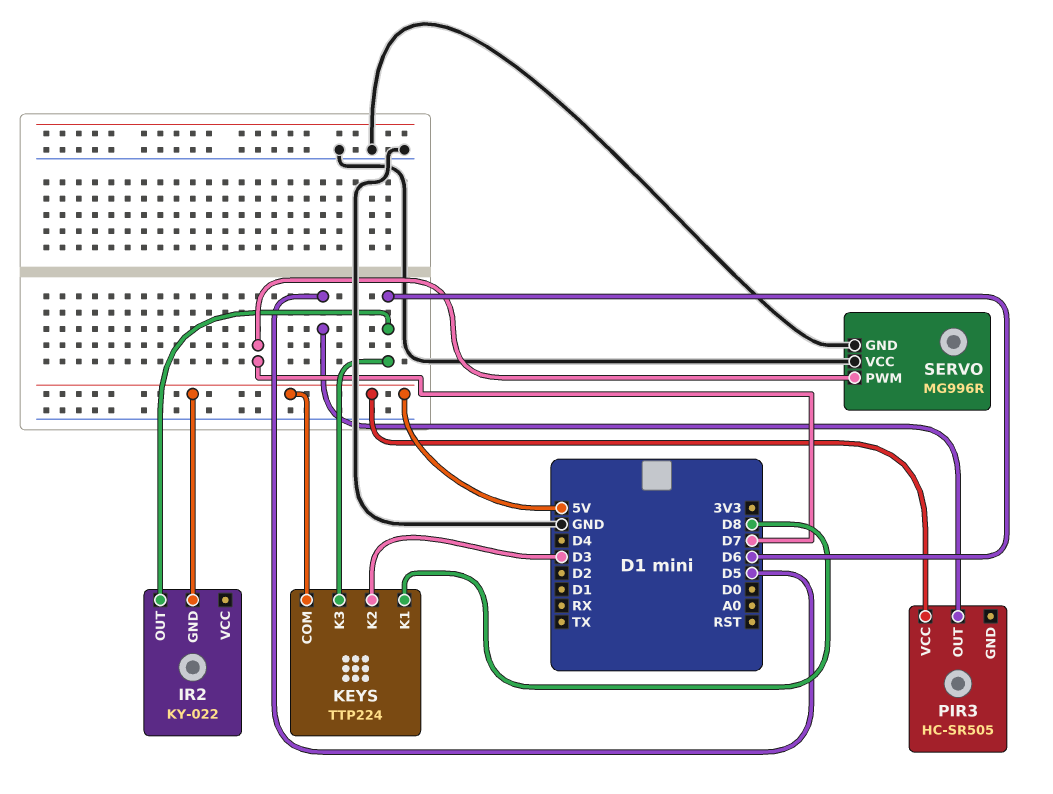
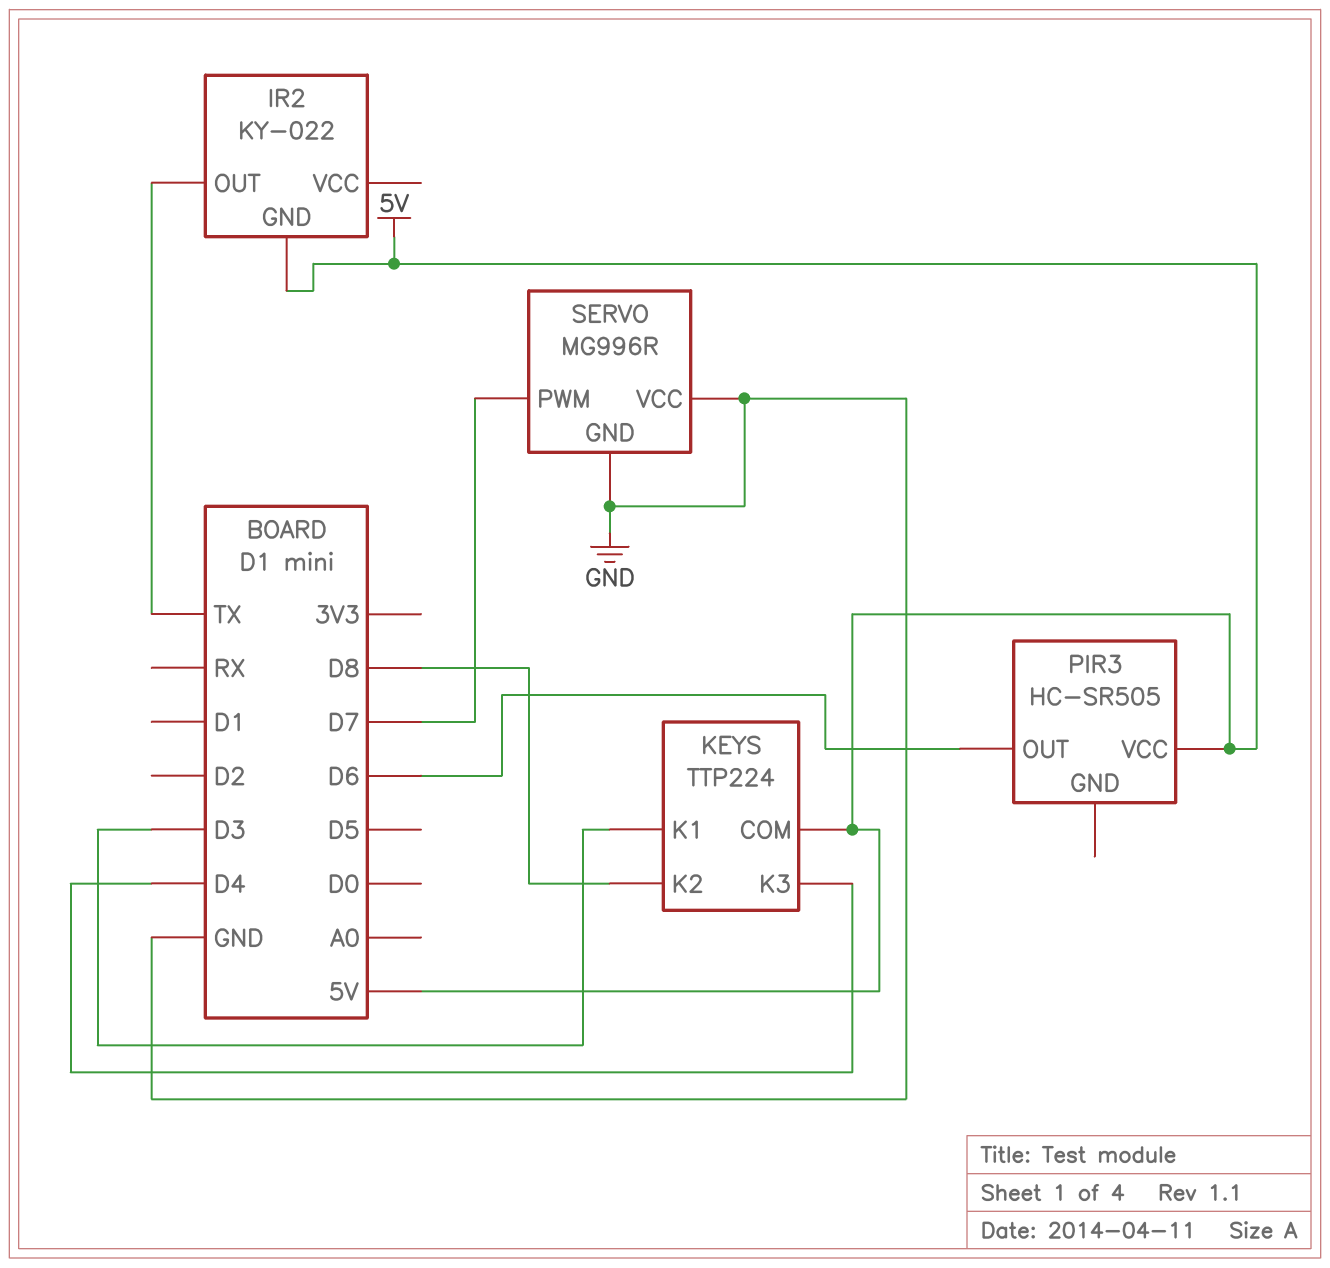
IR2 pin OUT: D6 -> TX
KEYS pin K1: D8 -> D3
KEYS pin K2: D3 -> D8
KEYS pin K3: D6 -> D4
PIR3 pin OUT: D5 -> D6

